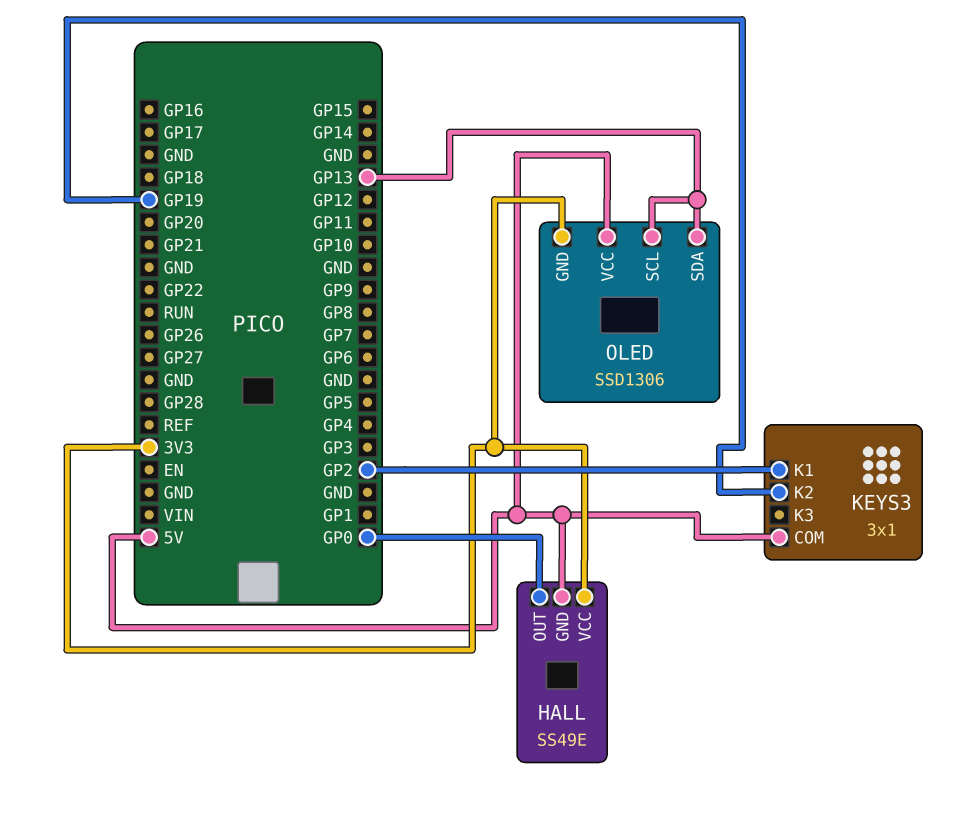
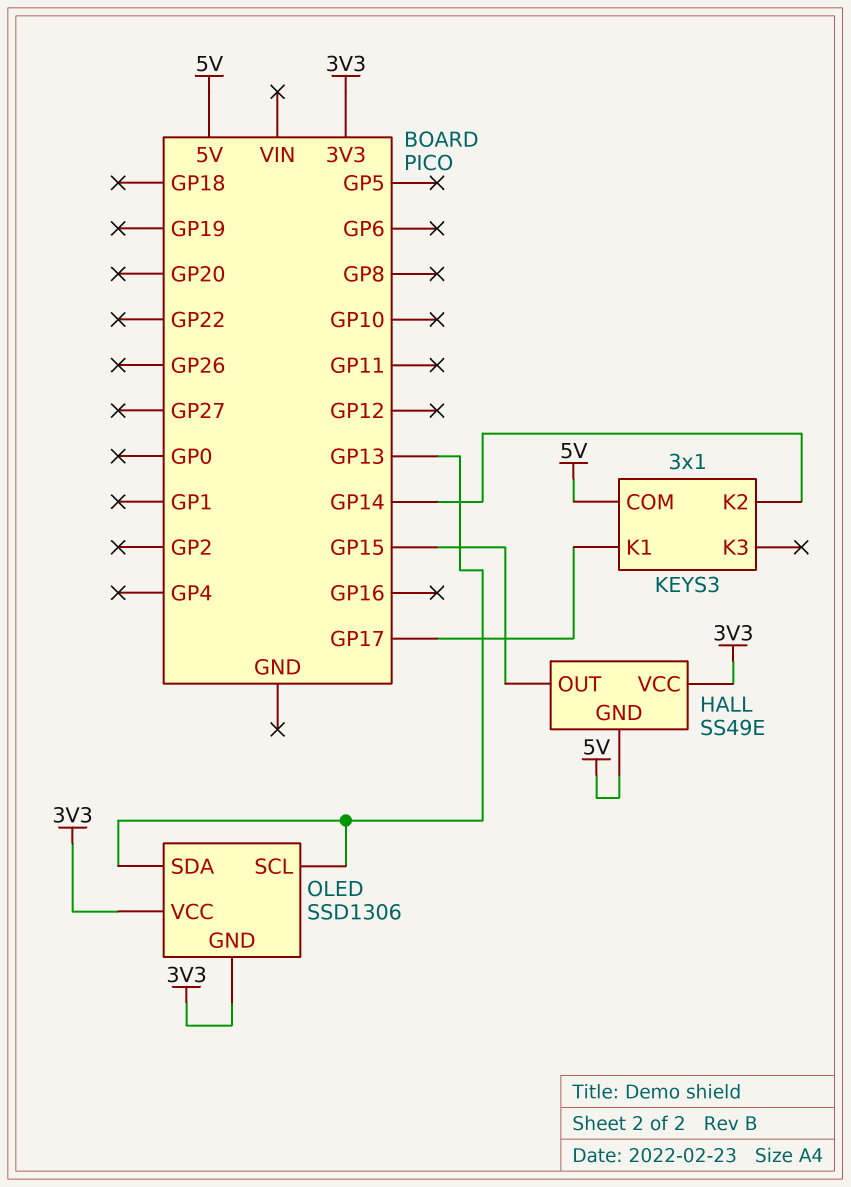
HALL pin OUT: GP0 -> GP15
KEYS3 pin K1: GP2 -> GP17
KEYS3 pin K2: GP19 -> GP14
OLED pin VCC: 5V -> 3V3

